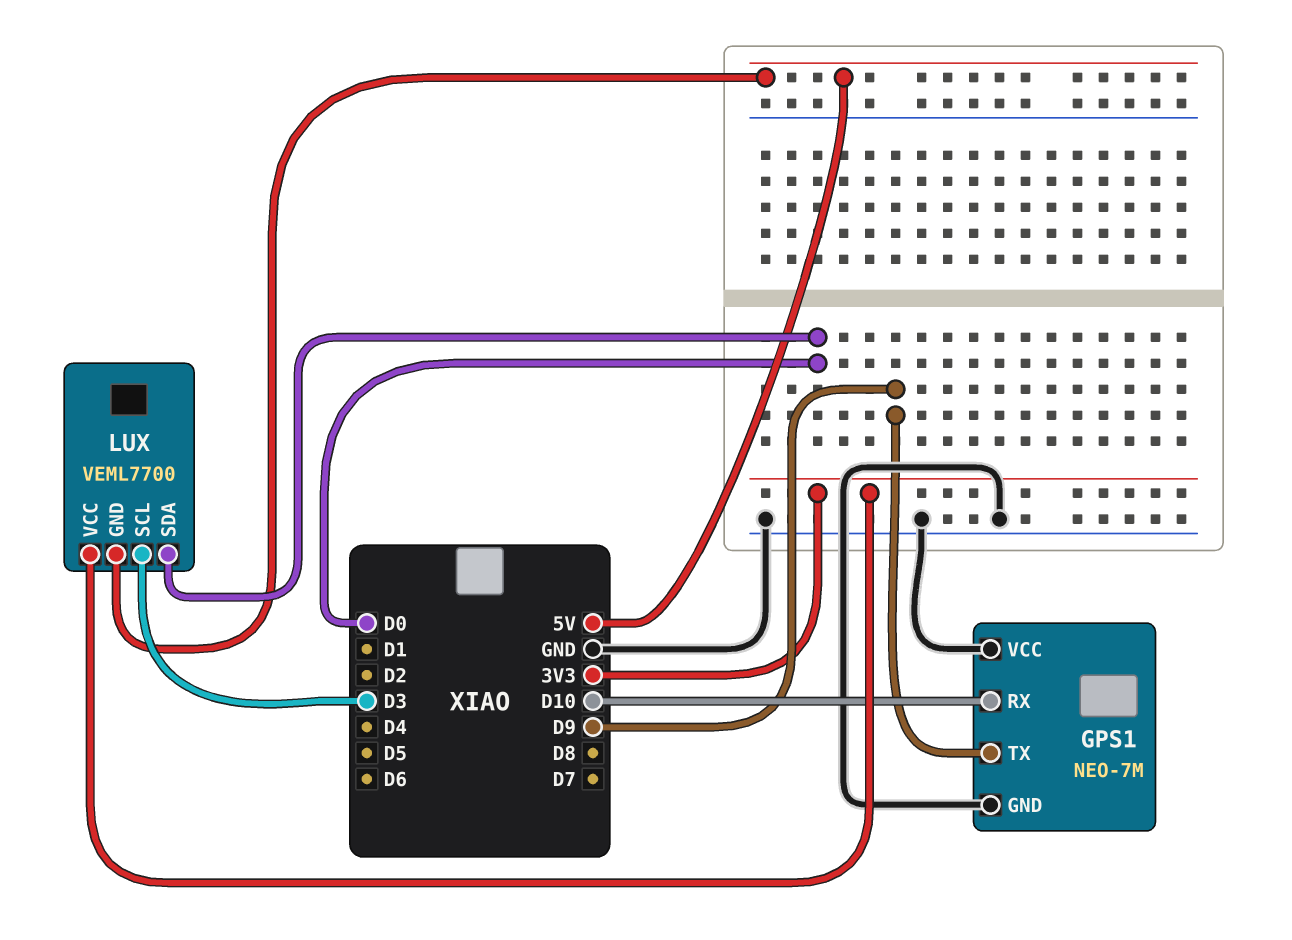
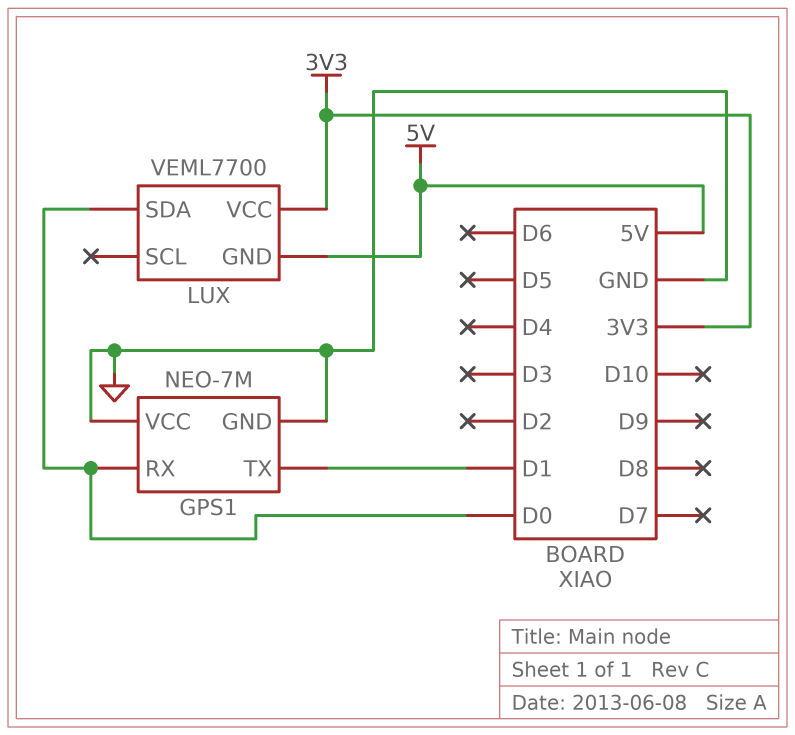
GPS1 pin RX: D10 -> D0
GPS1 pin TX: D9 -> D1
LUX pin SCL: D3 -> none

